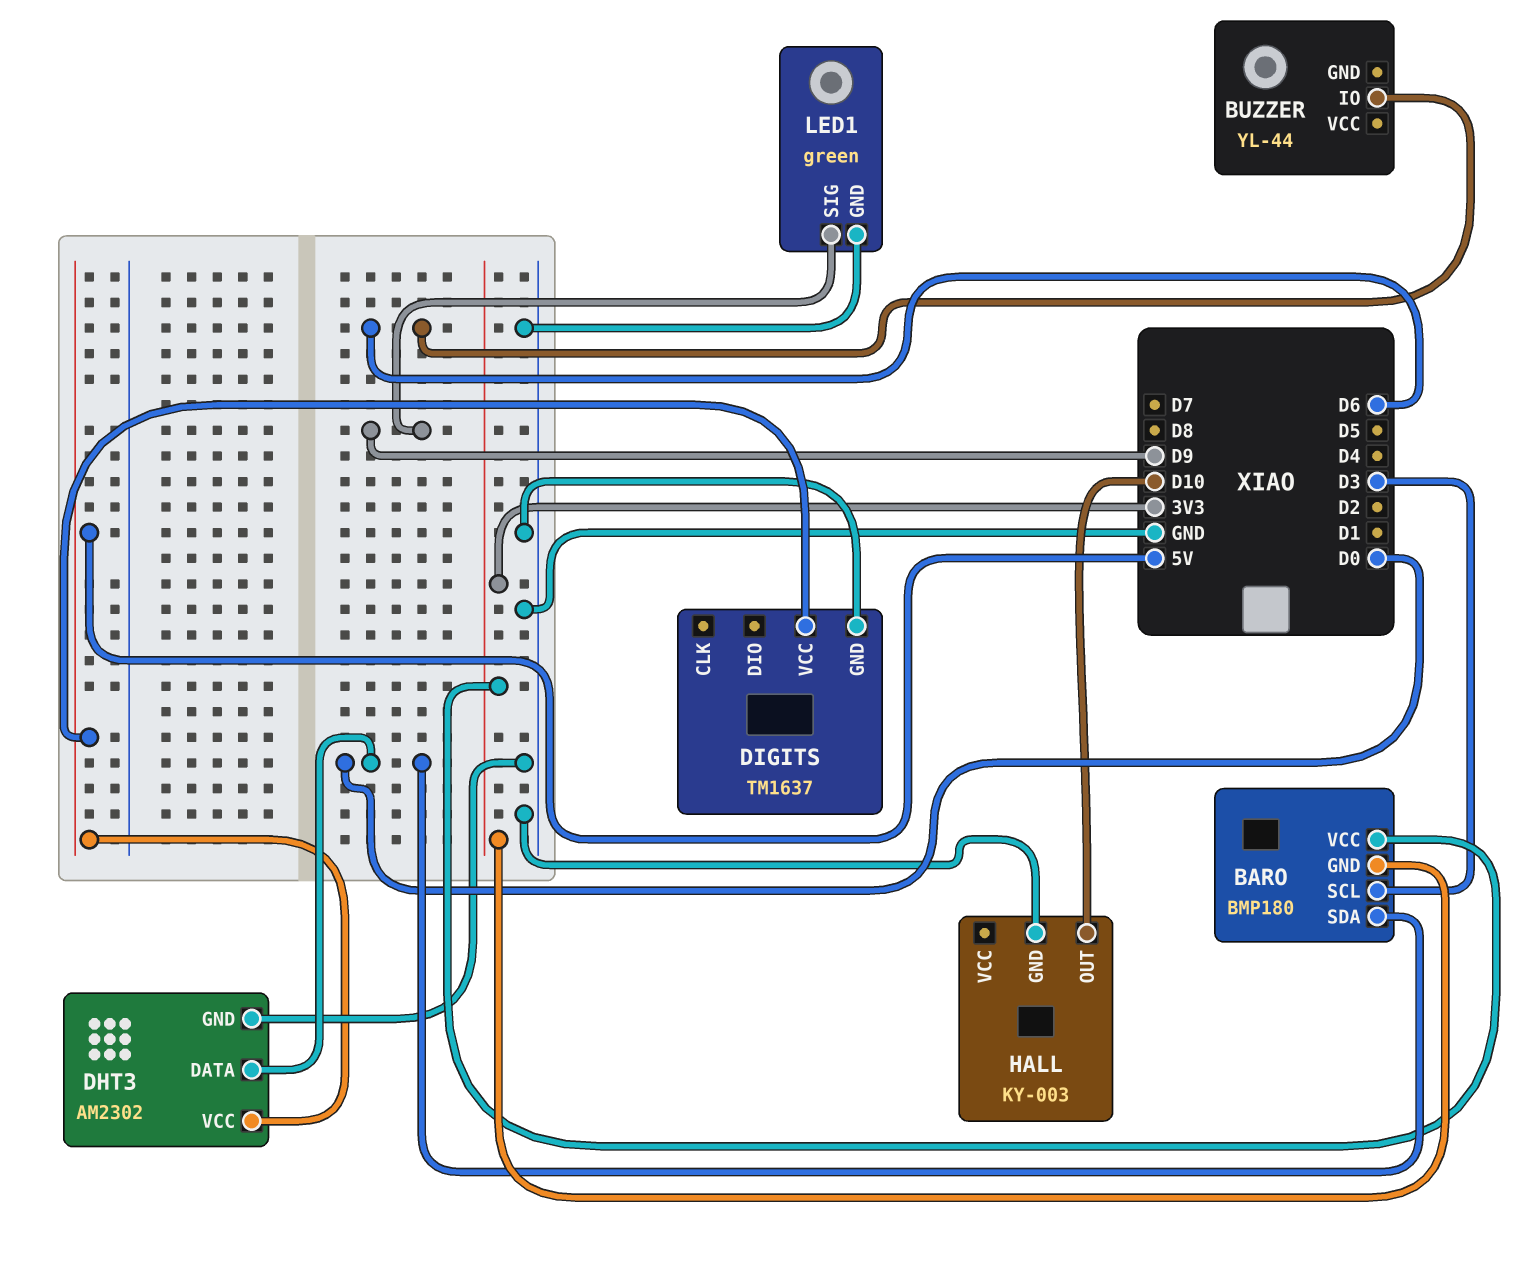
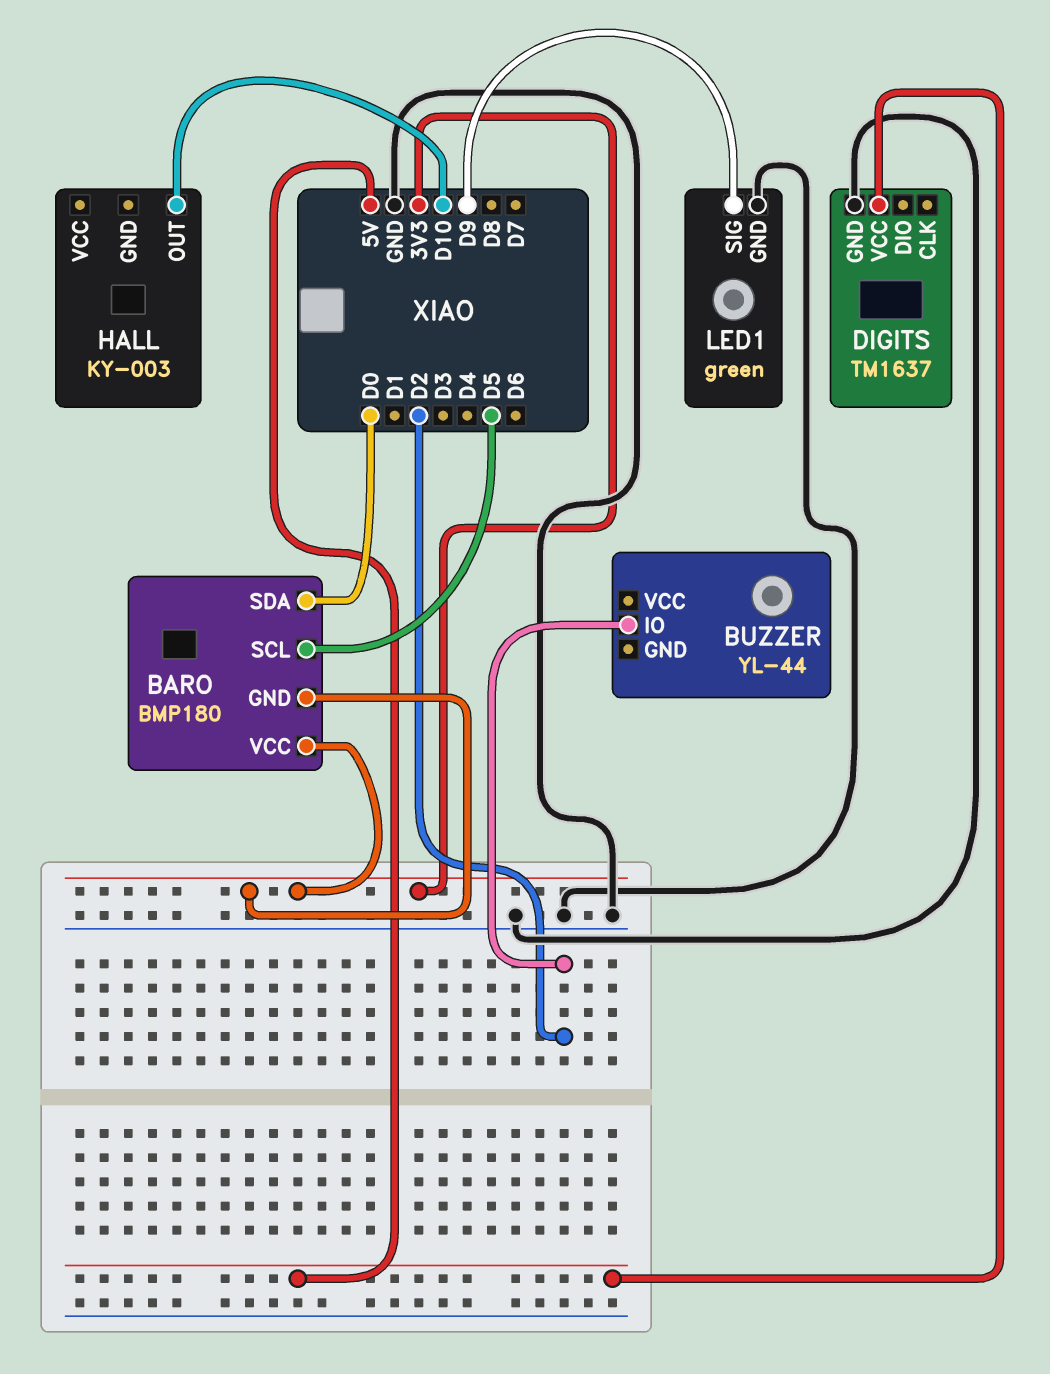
BARO pin SCL: D3 -> D5
BUZZER pin IO: D6 -> D2
DHT3: AM2302 -> none
DHT3 pin DATA: D0 -> none
DHT3 pin GND: GND -> none
DHT3 pin VCC: 5V -> none
HALL pin GND: GND -> none

